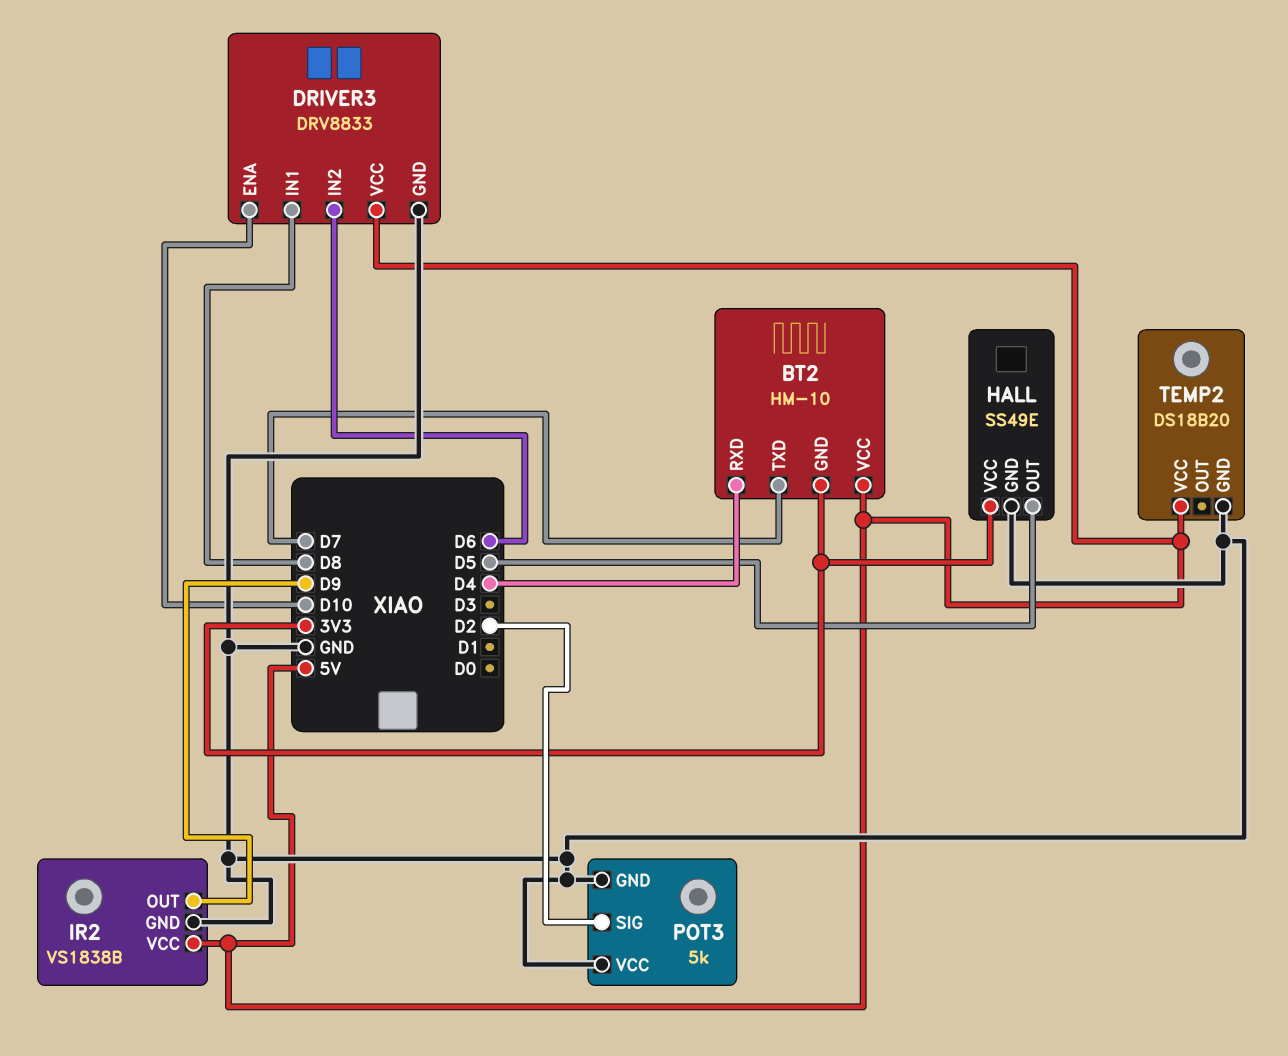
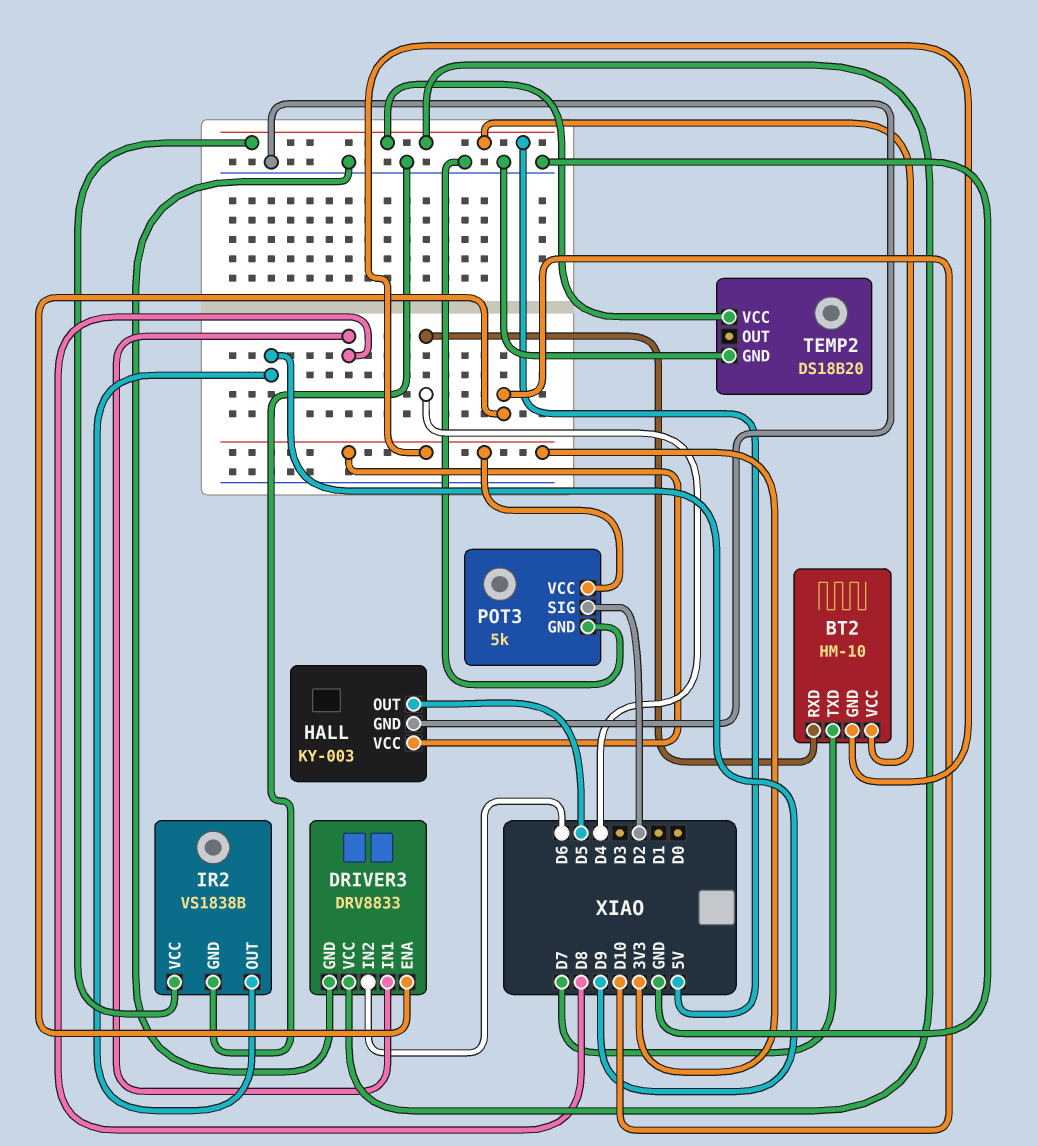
HALL: SS49E -> KY-003
POT3 pin VCC: GND -> 3V3

